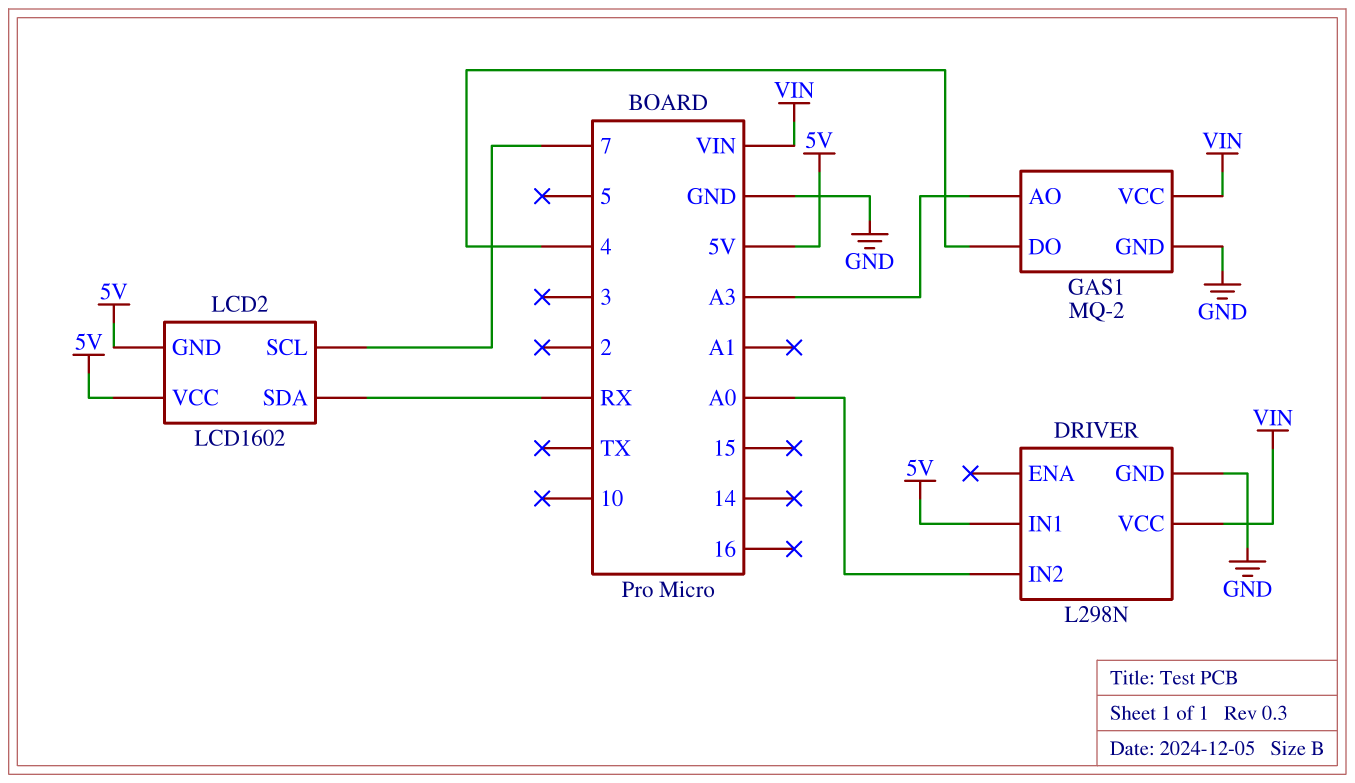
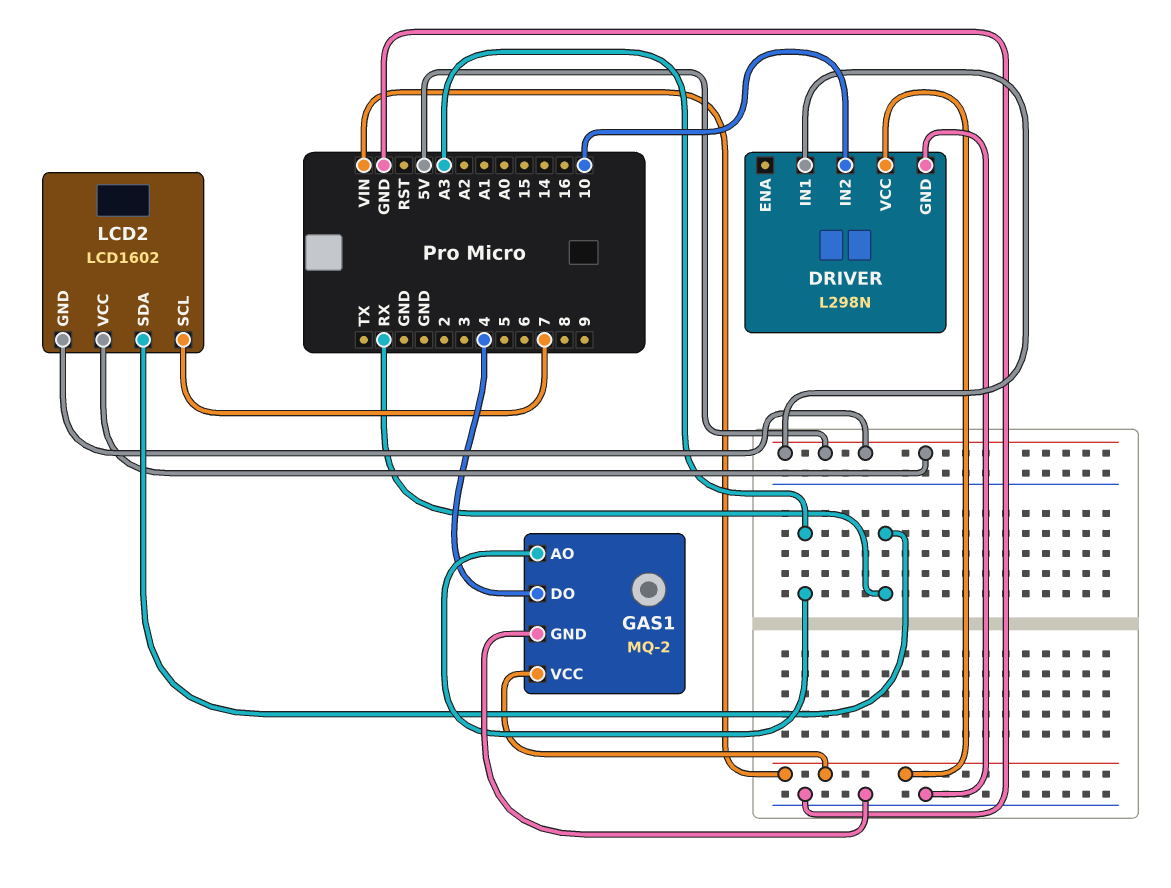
DRIVER pin IN2: A0 -> 10

